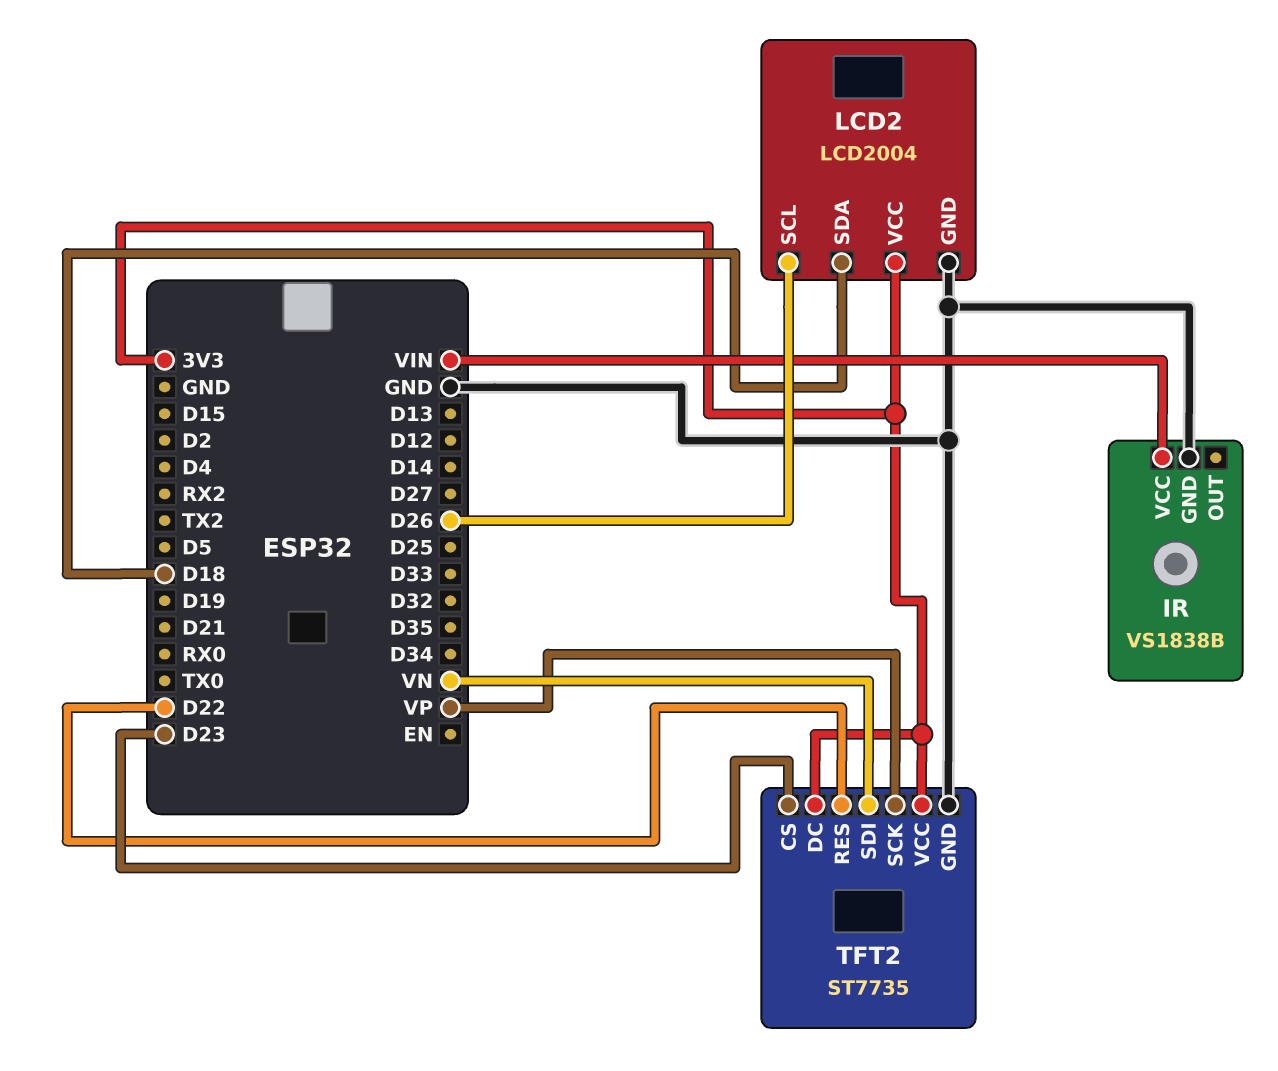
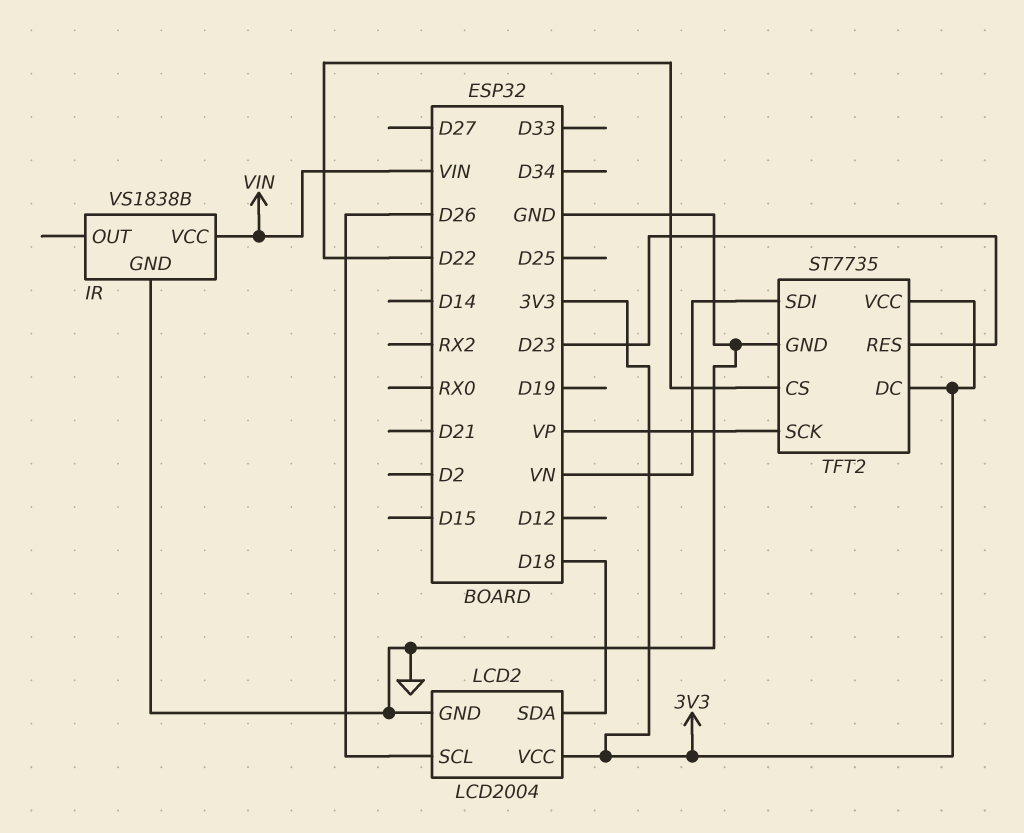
TFT2 pin CS: D23 -> D22
TFT2 pin RES: D22 -> D23

